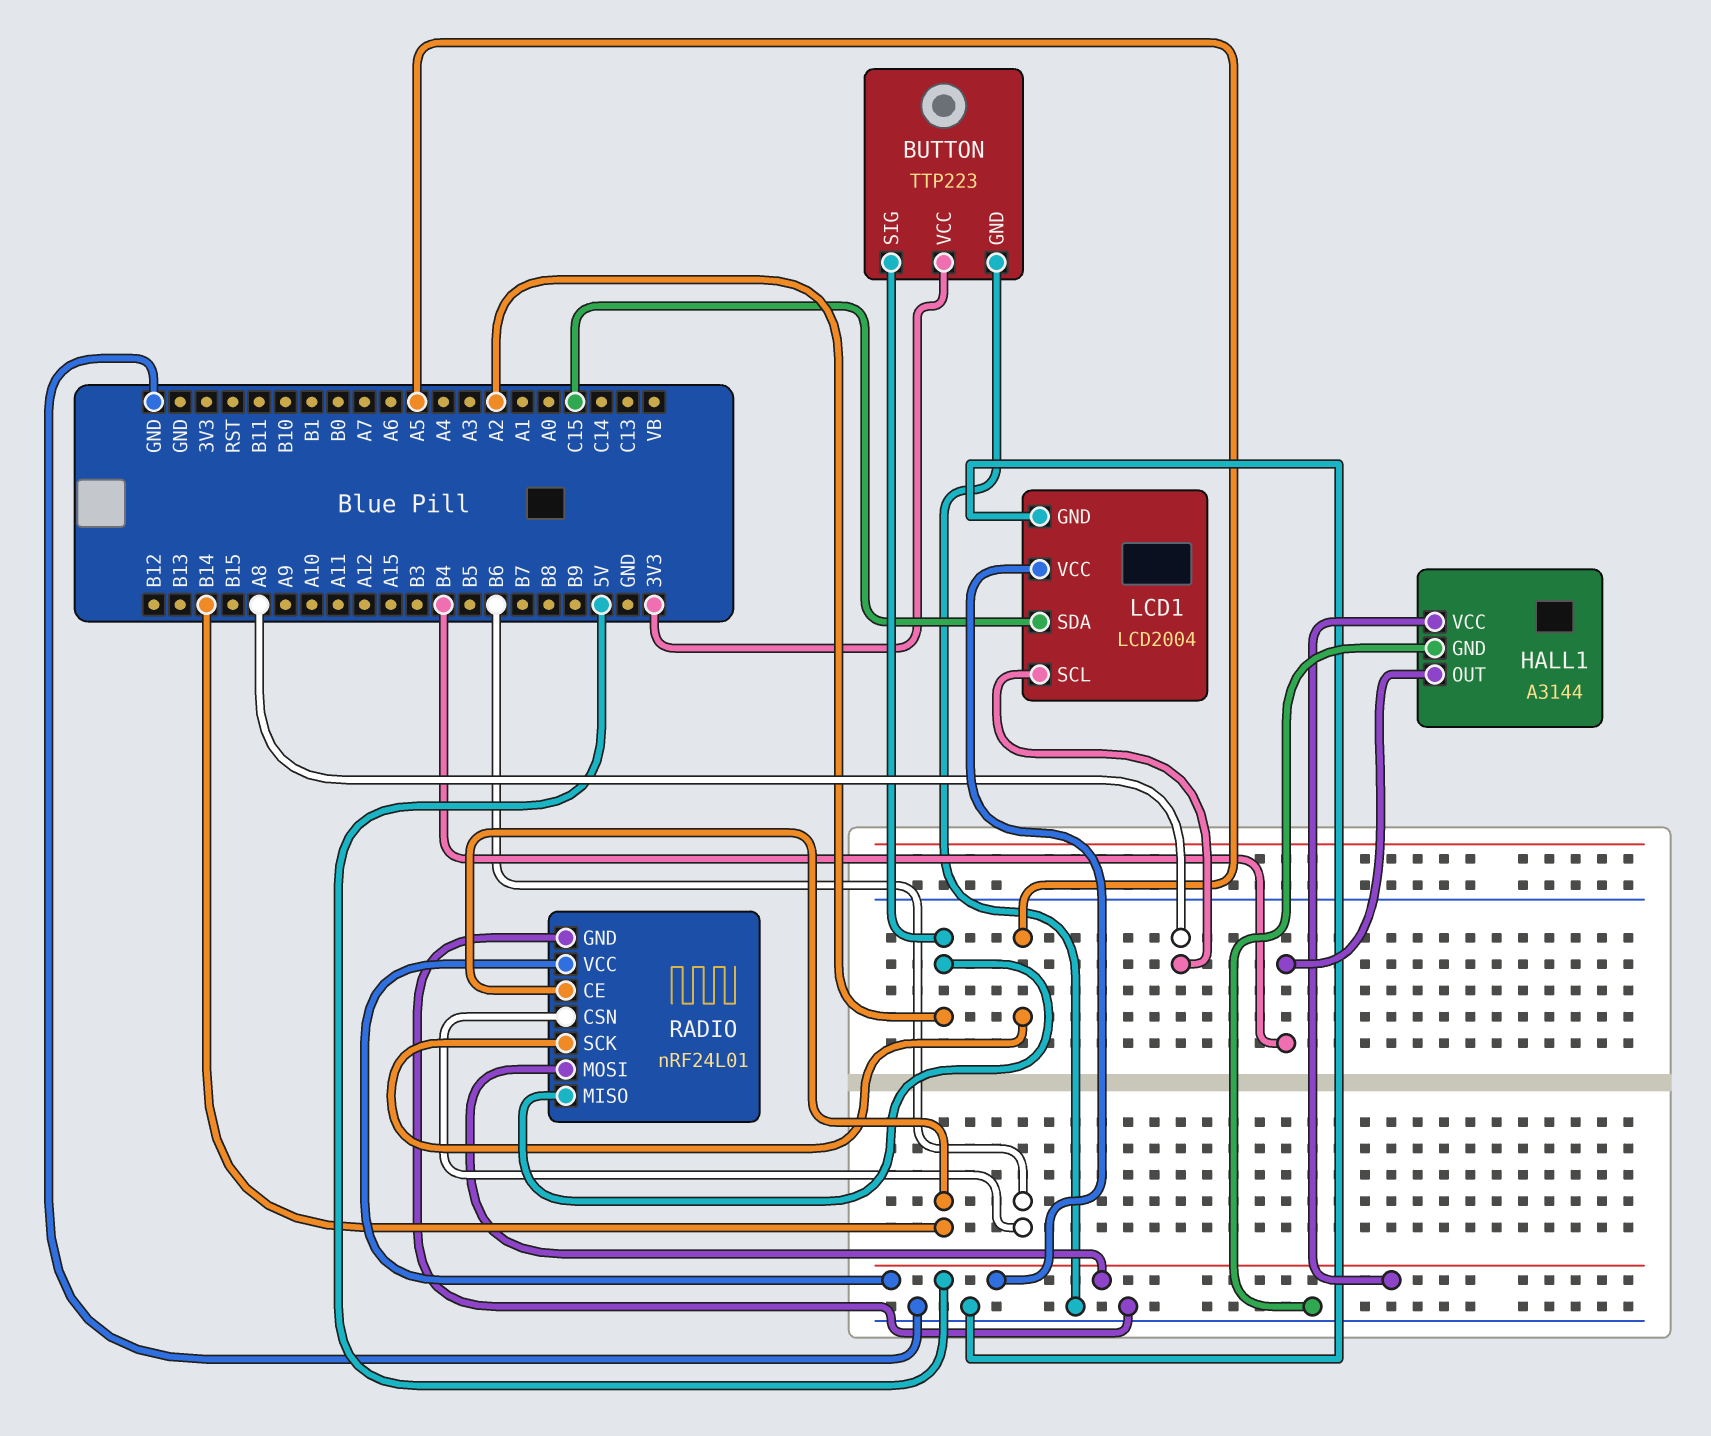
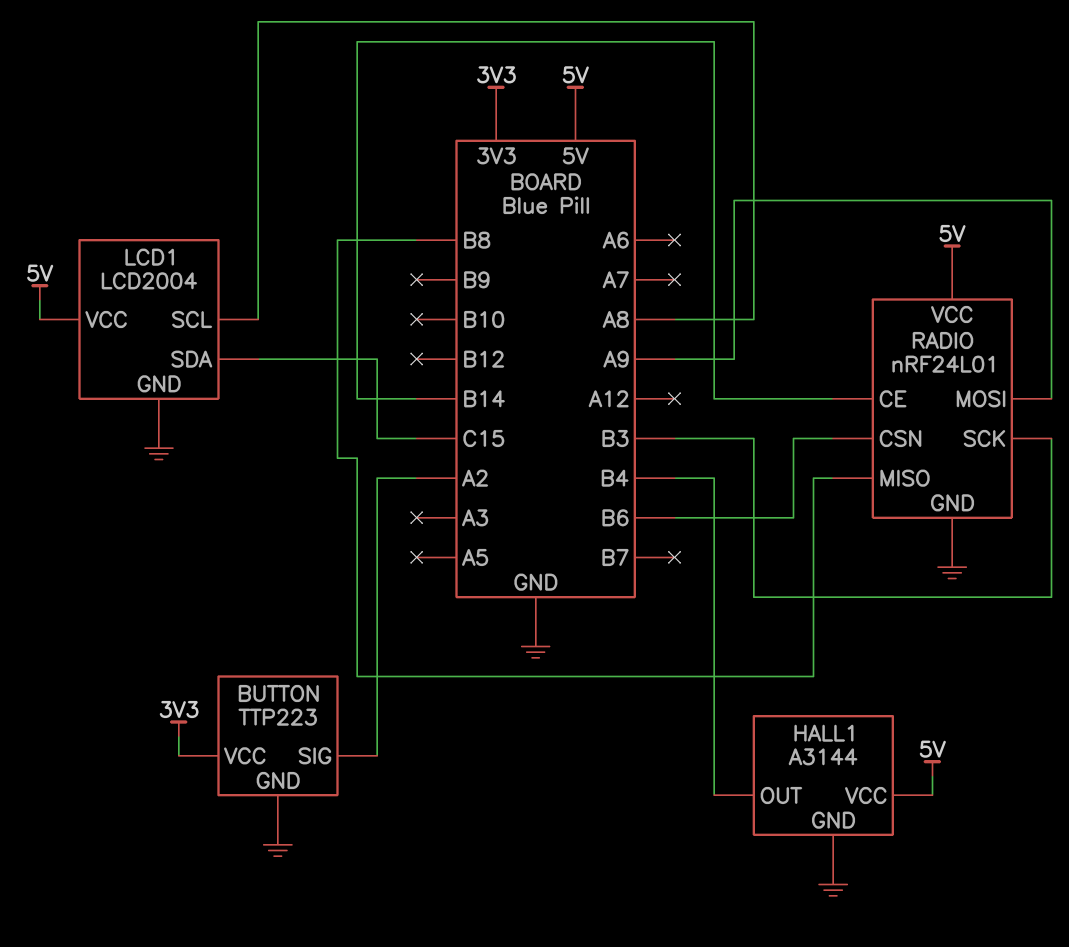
RADIO pin MISO: A2 -> B8
RADIO pin MOSI: 5V -> A9
RADIO pin SCK: A5 -> B3

